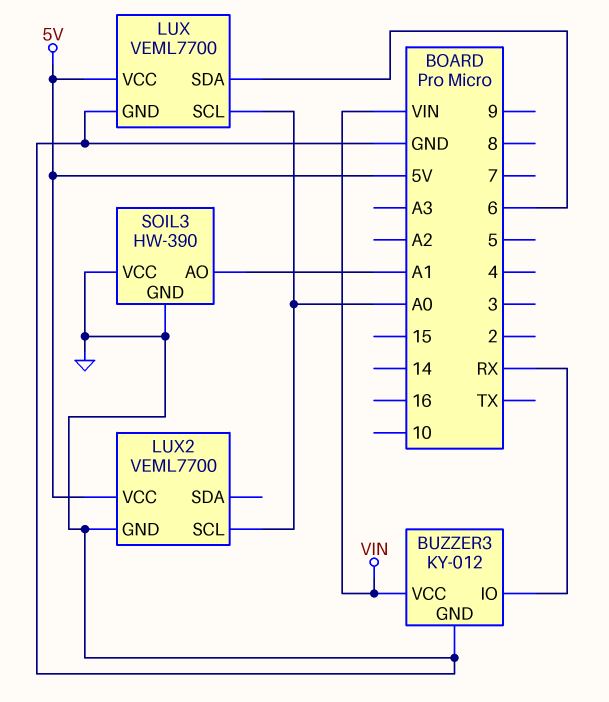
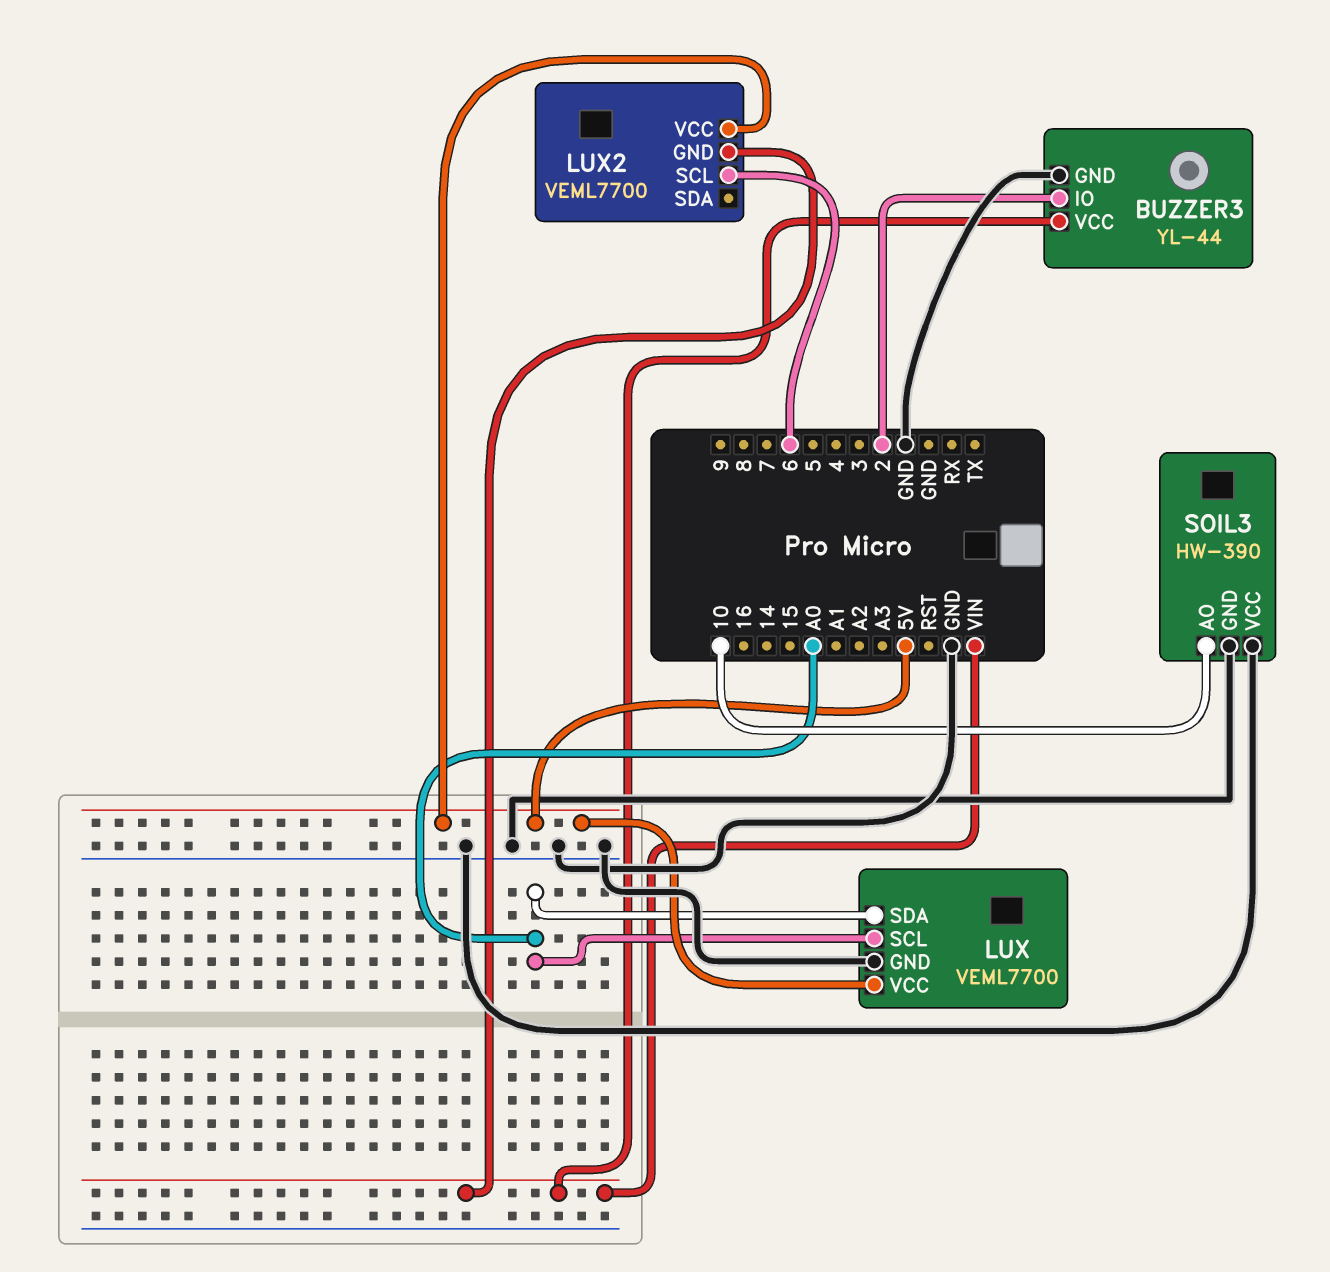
BUZZER3: KY-012 -> YL-44
BUZZER3 pin IO: RX -> 2
LUX pin SDA: 6 -> A0
LUX2 pin GND: GND -> VIN
LUX2 pin SCL: A0 -> 6
SOIL3 pin AO: A1 -> 10

